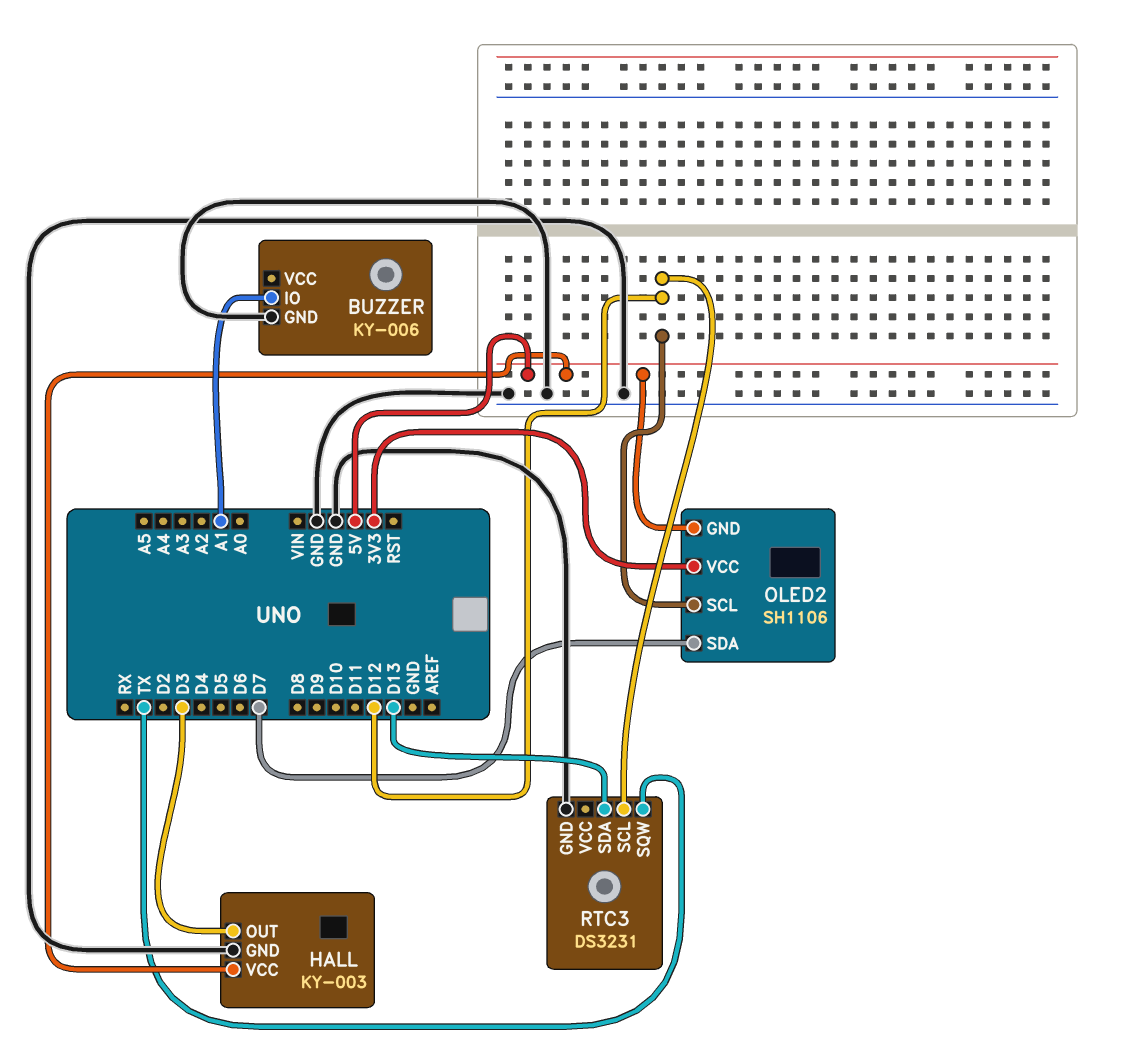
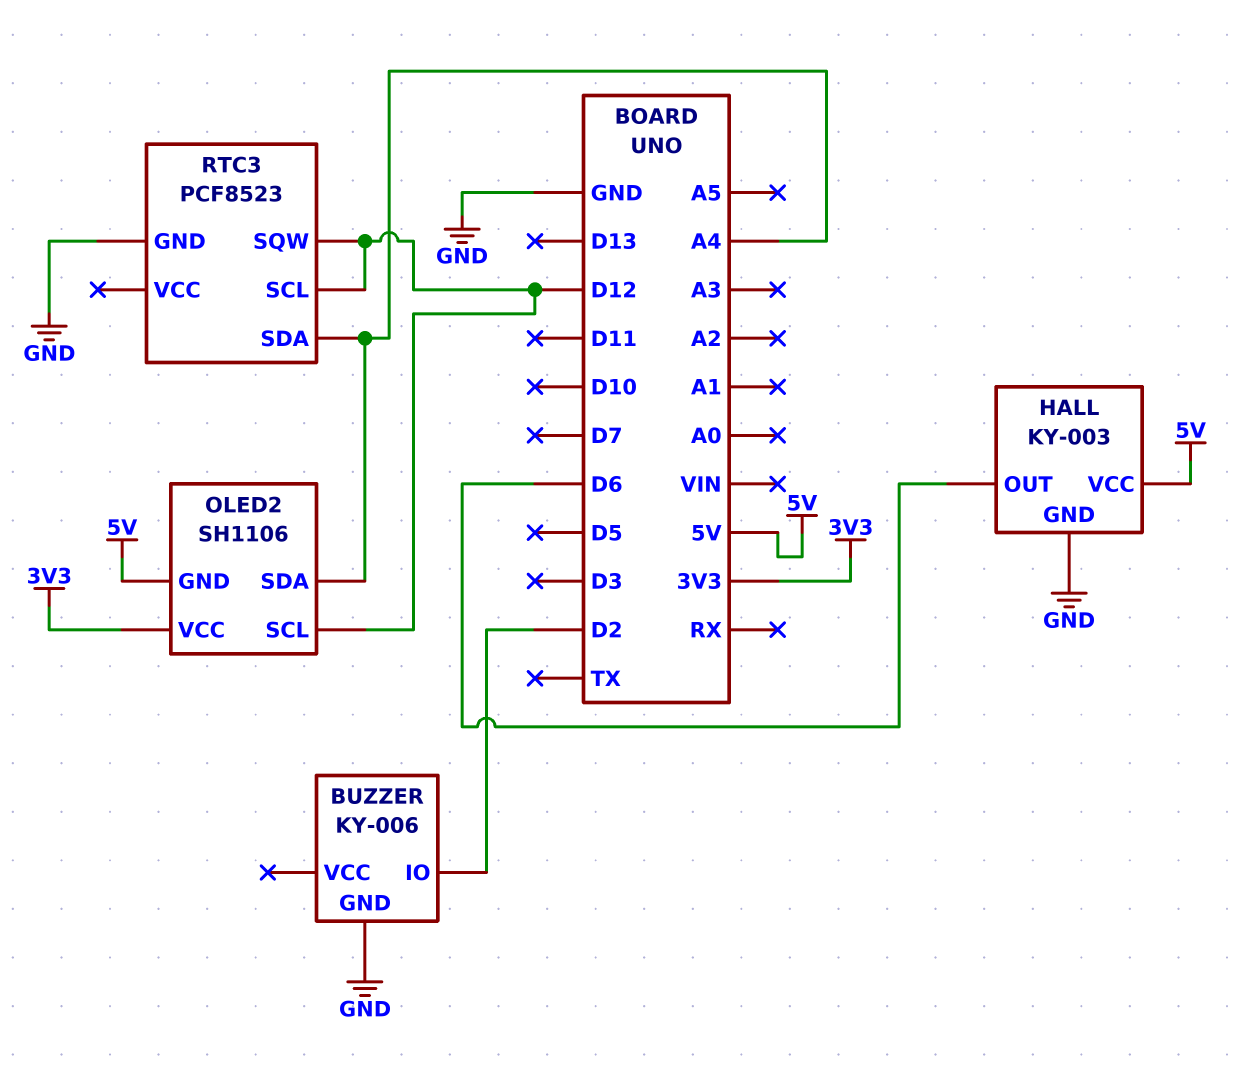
BUZZER pin IO: A1 -> D2
HALL pin OUT: D3 -> D6
OLED2 pin SDA: D7 -> A4
RTC3: DS3231 -> PCF8523
RTC3 pin SDA: D13 -> A4
RTC3 pin SQW: TX -> D12

